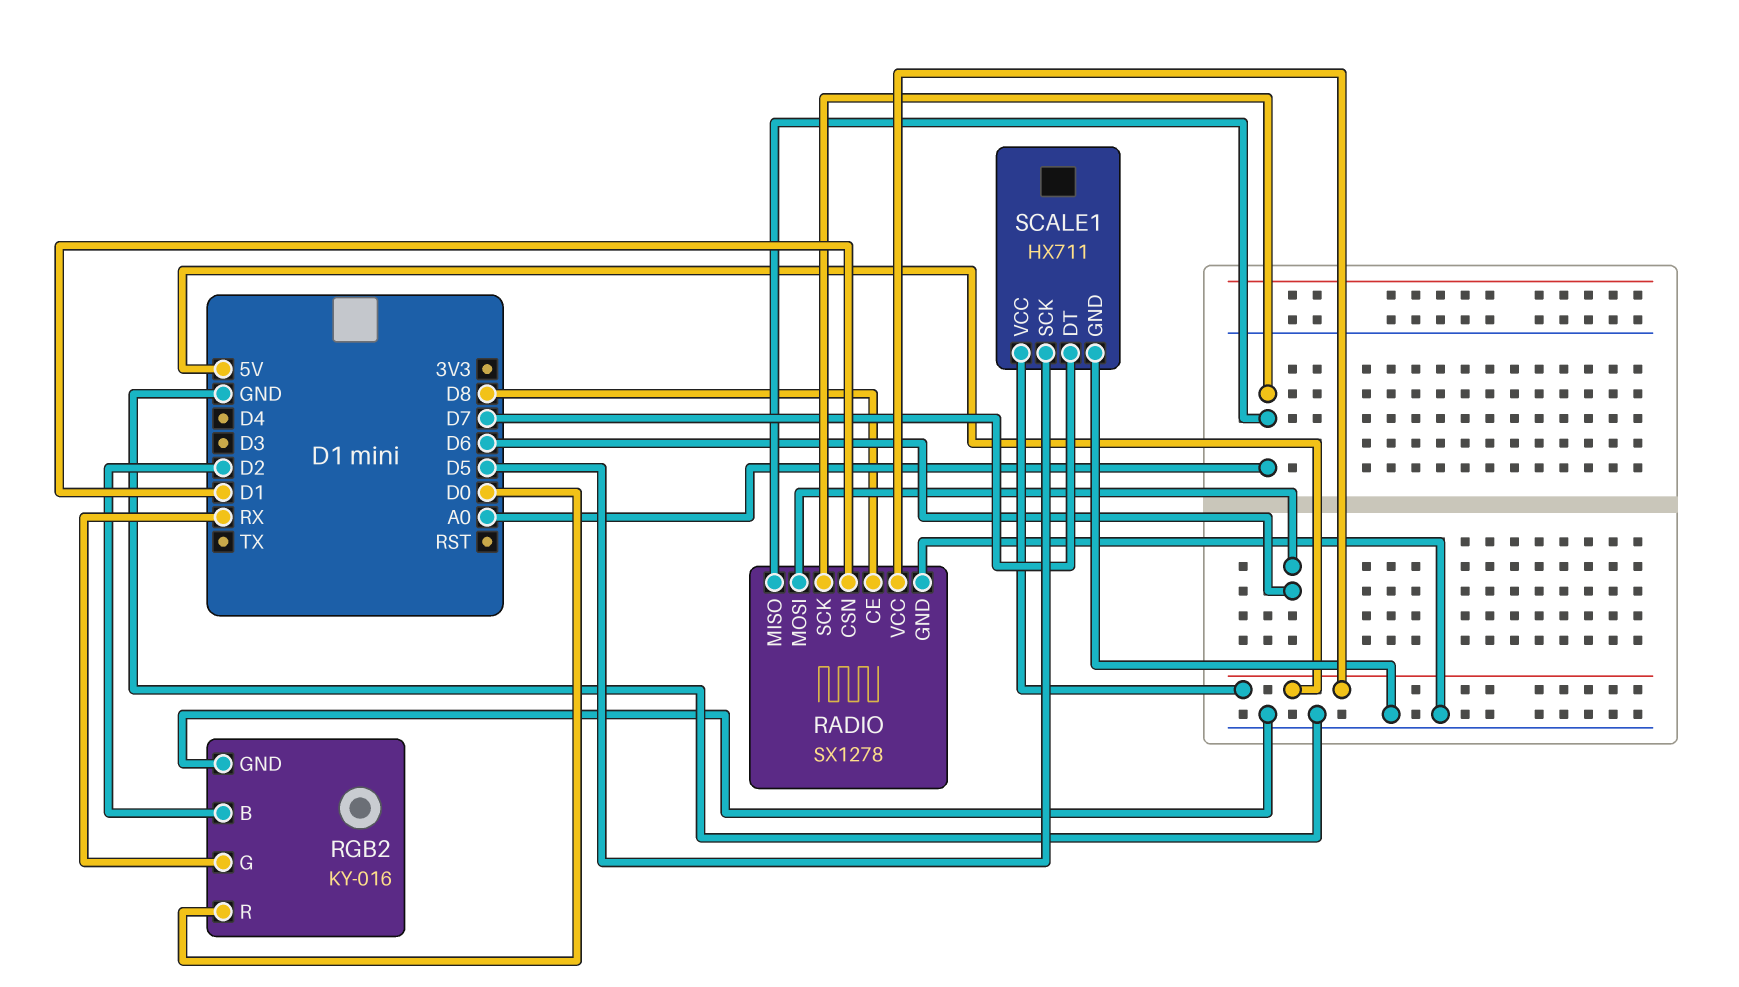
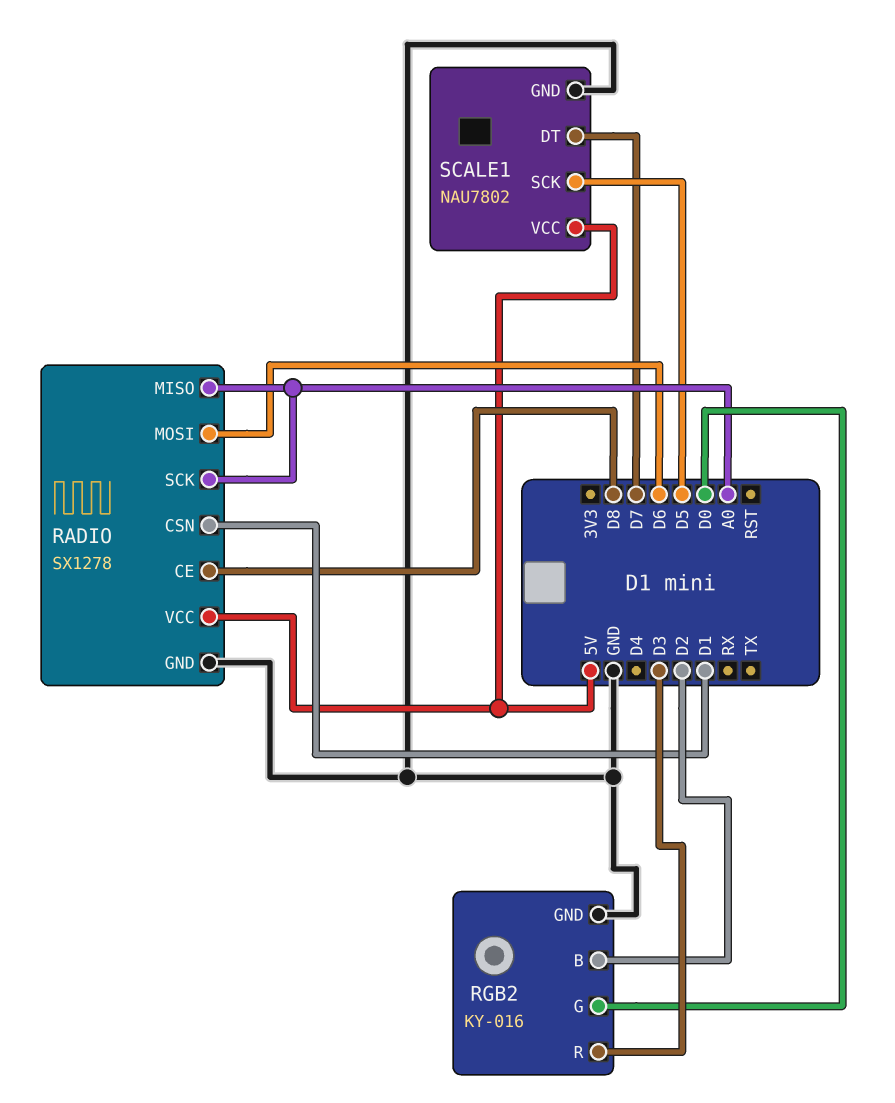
RGB2 pin G: RX -> D0
RGB2 pin R: D0 -> D3
SCALE1: HX711 -> NAU7802

